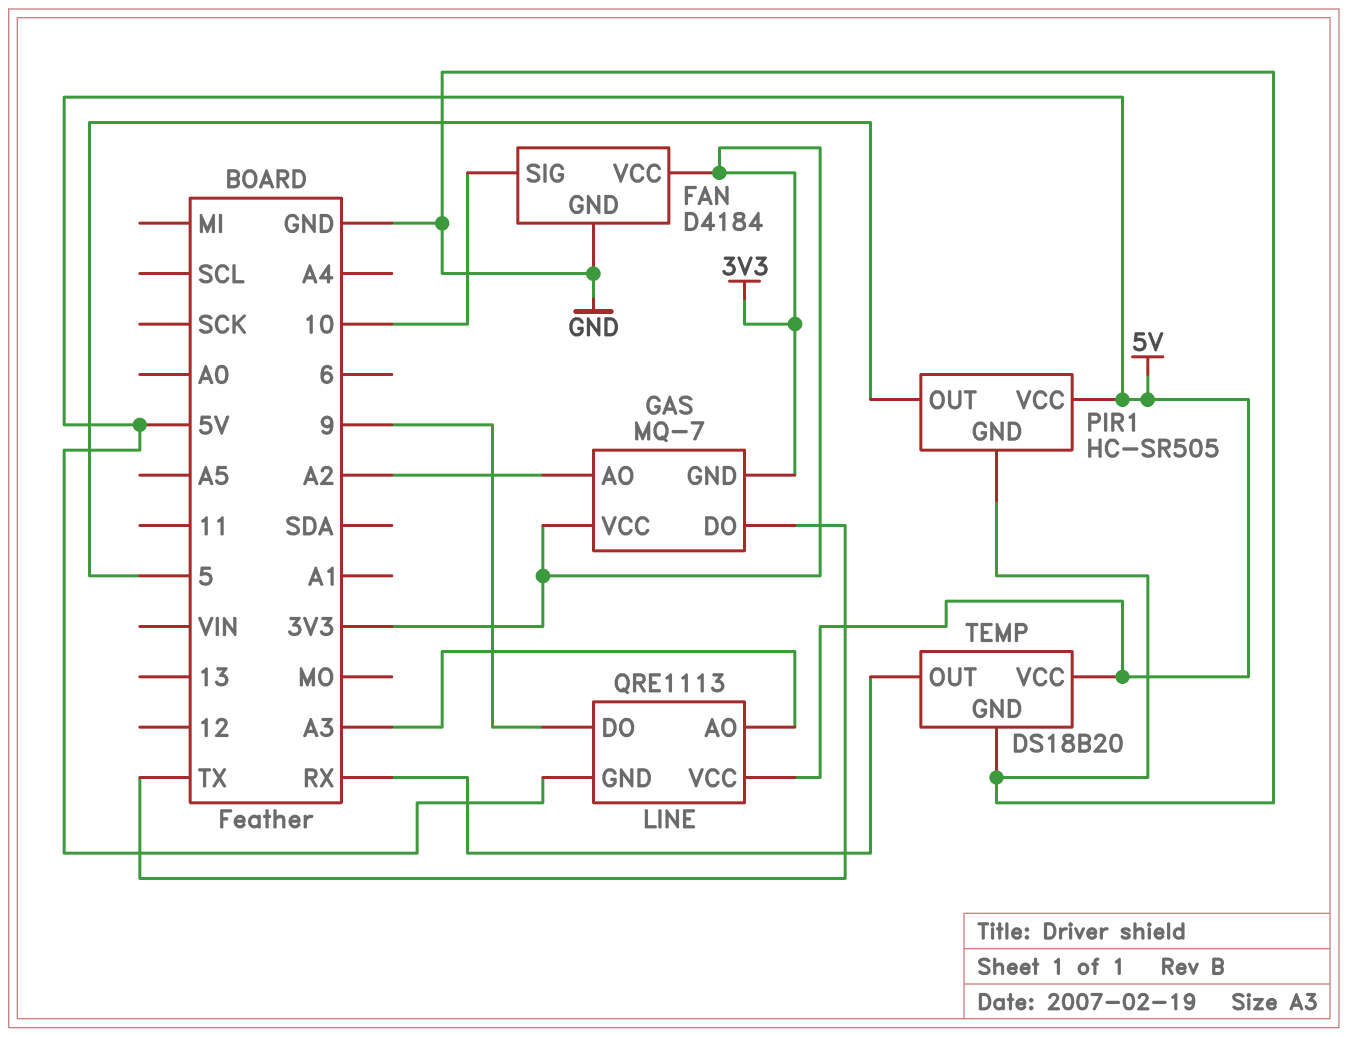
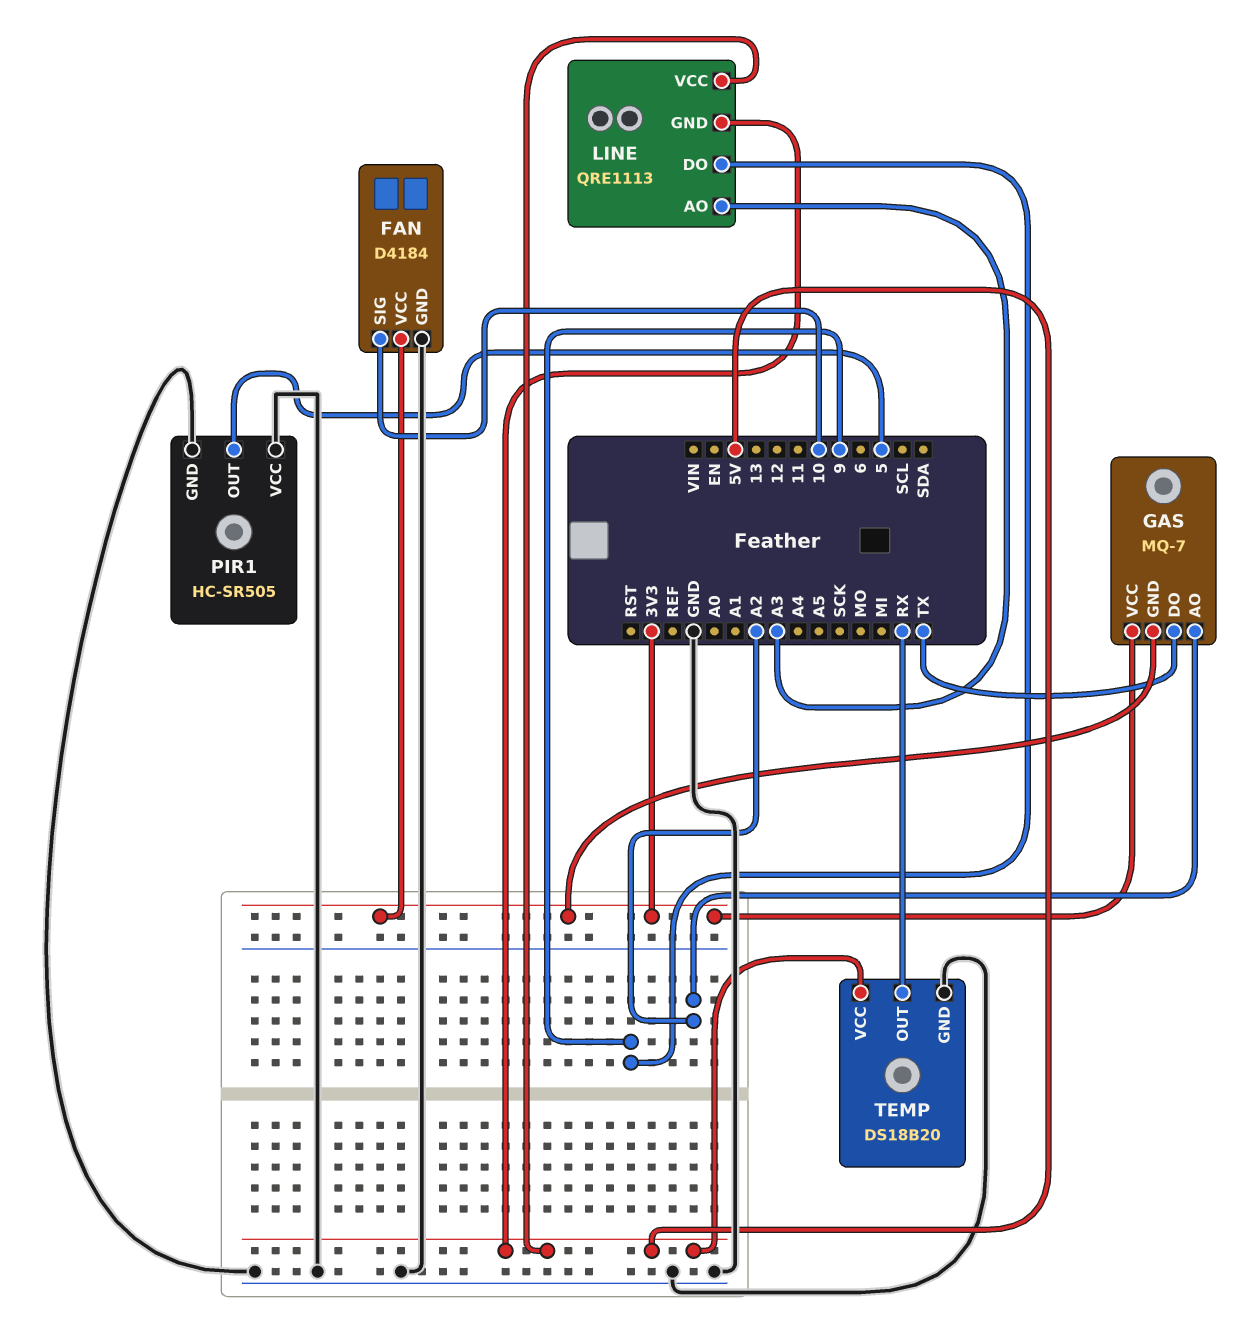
PIR1 pin VCC: 5V -> GND

